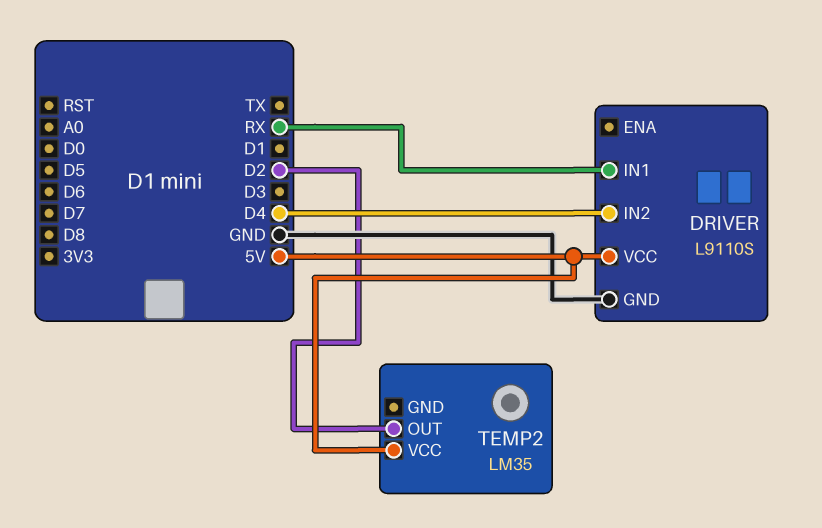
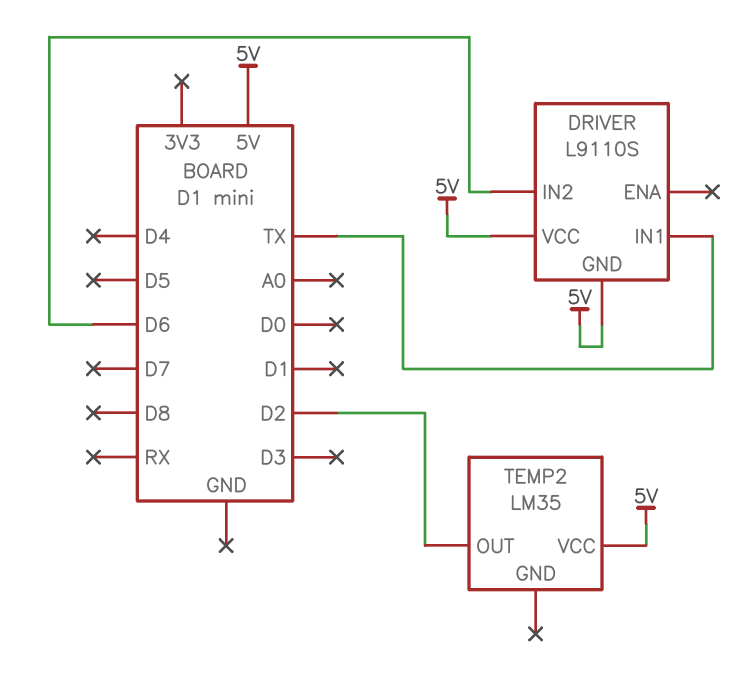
DRIVER pin GND: GND -> 5V
DRIVER pin IN1: RX -> TX
DRIVER pin IN2: D4 -> D6

